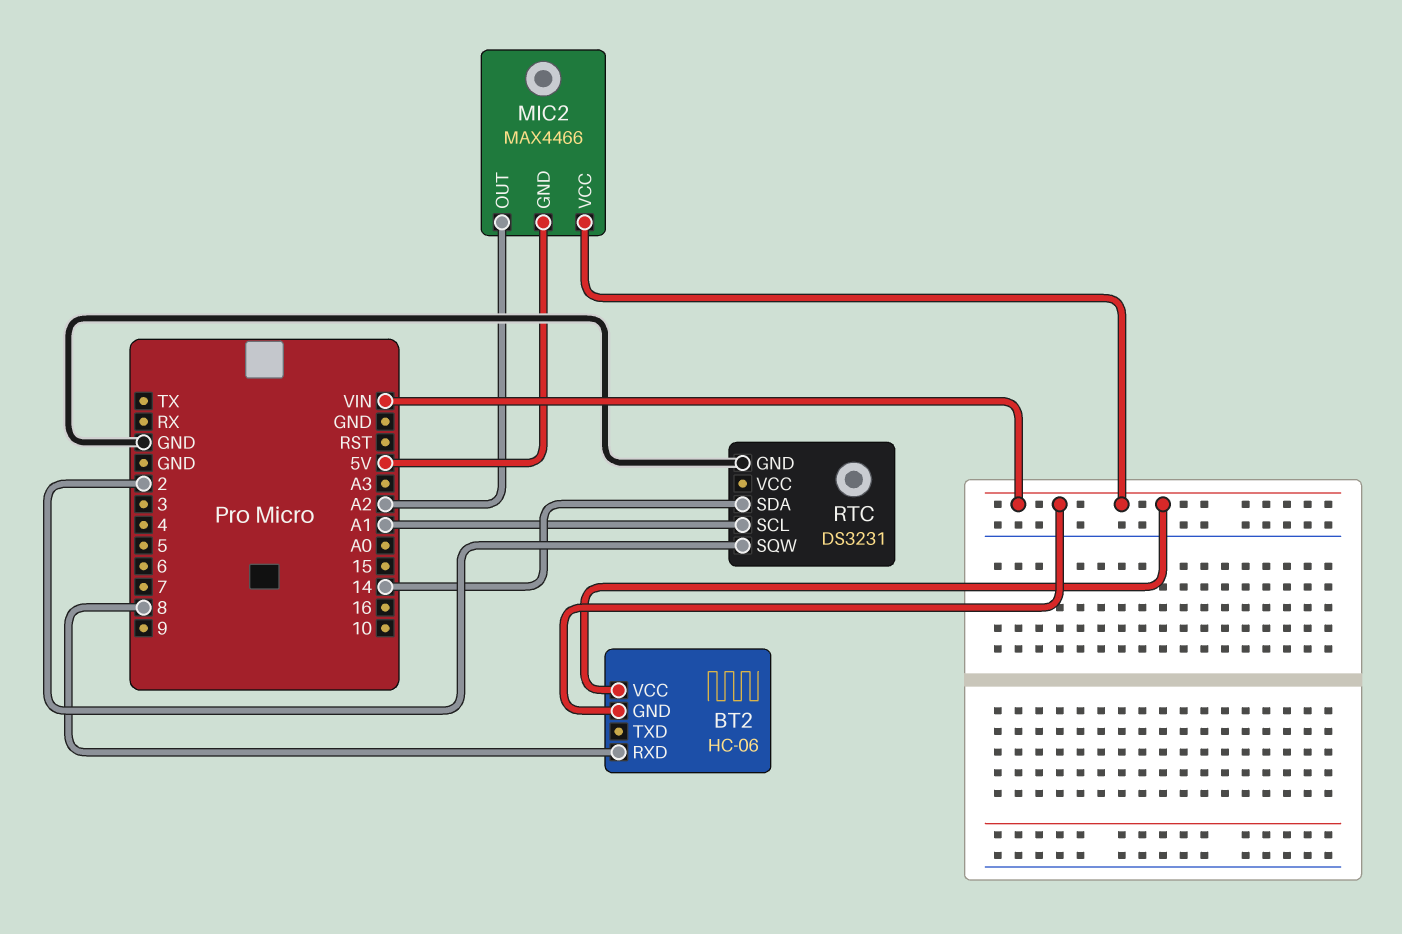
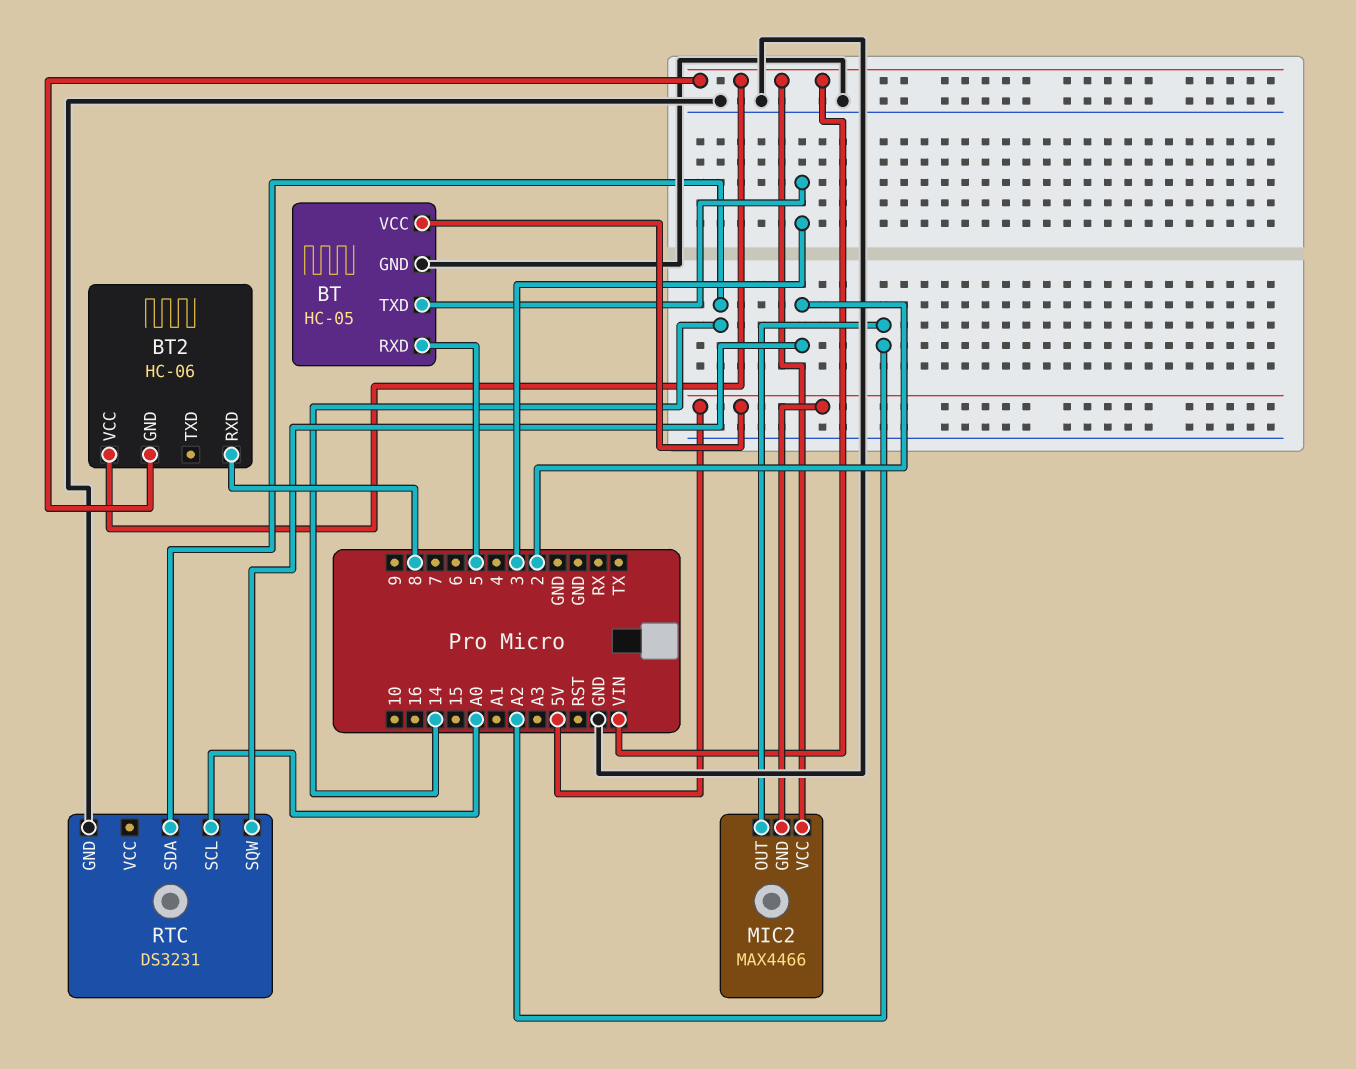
BT: none -> HC-05
BT pin GND: none -> GND
BT pin RXD: none -> 5
BT pin TXD: none -> 3
BT pin VCC: none -> 5V
RTC pin SCL: A1 -> A0

